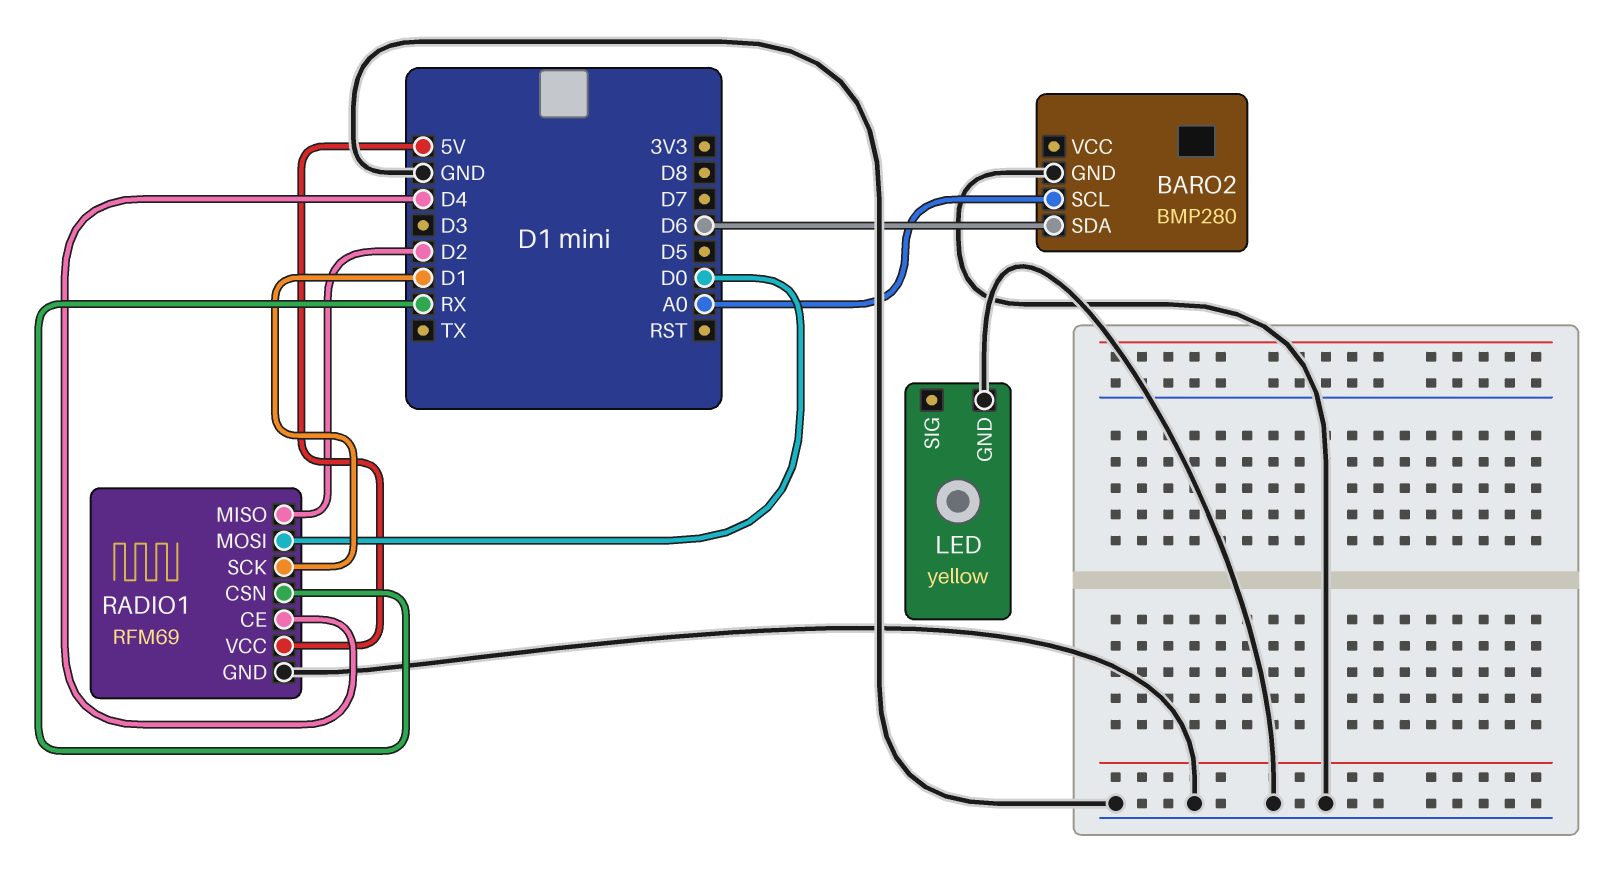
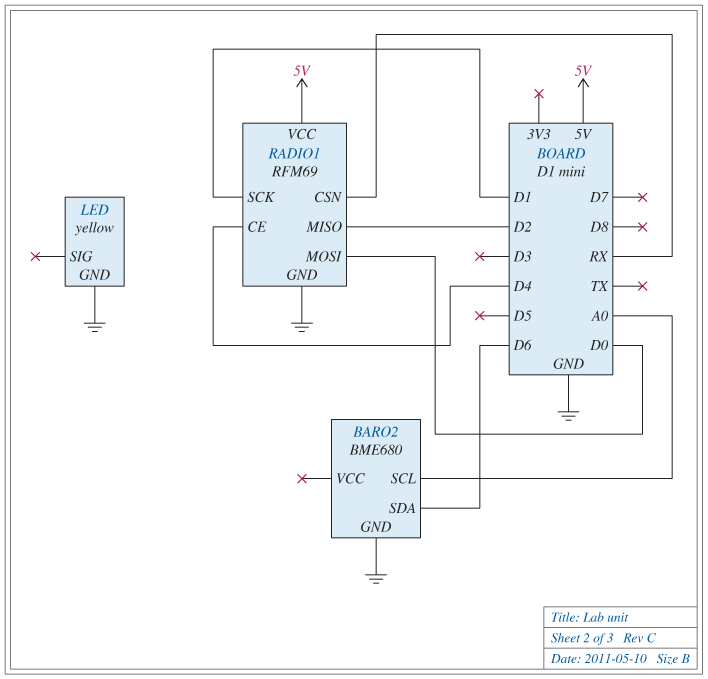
BARO2: BMP280 -> BME680

